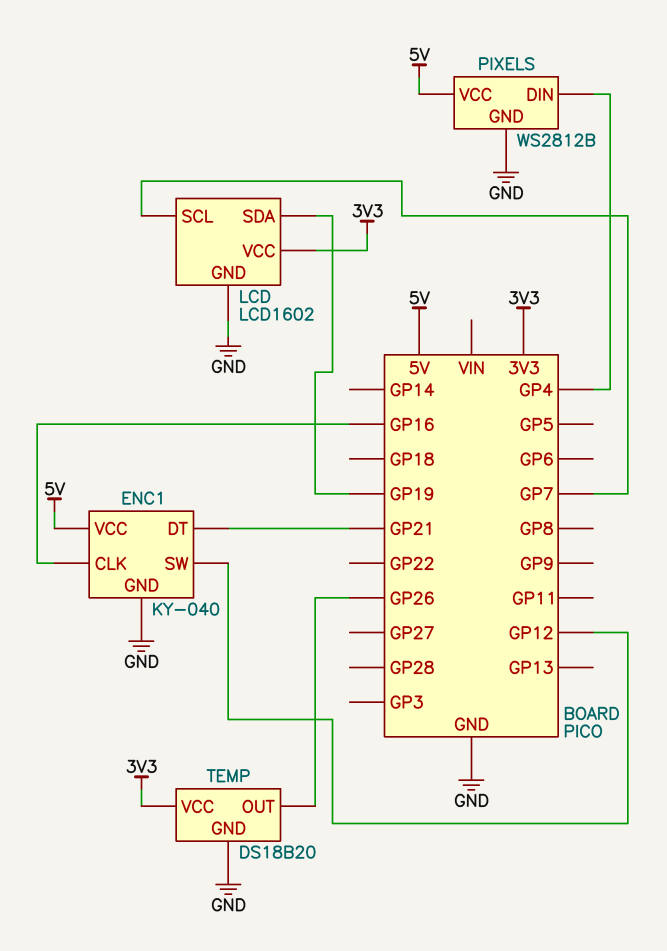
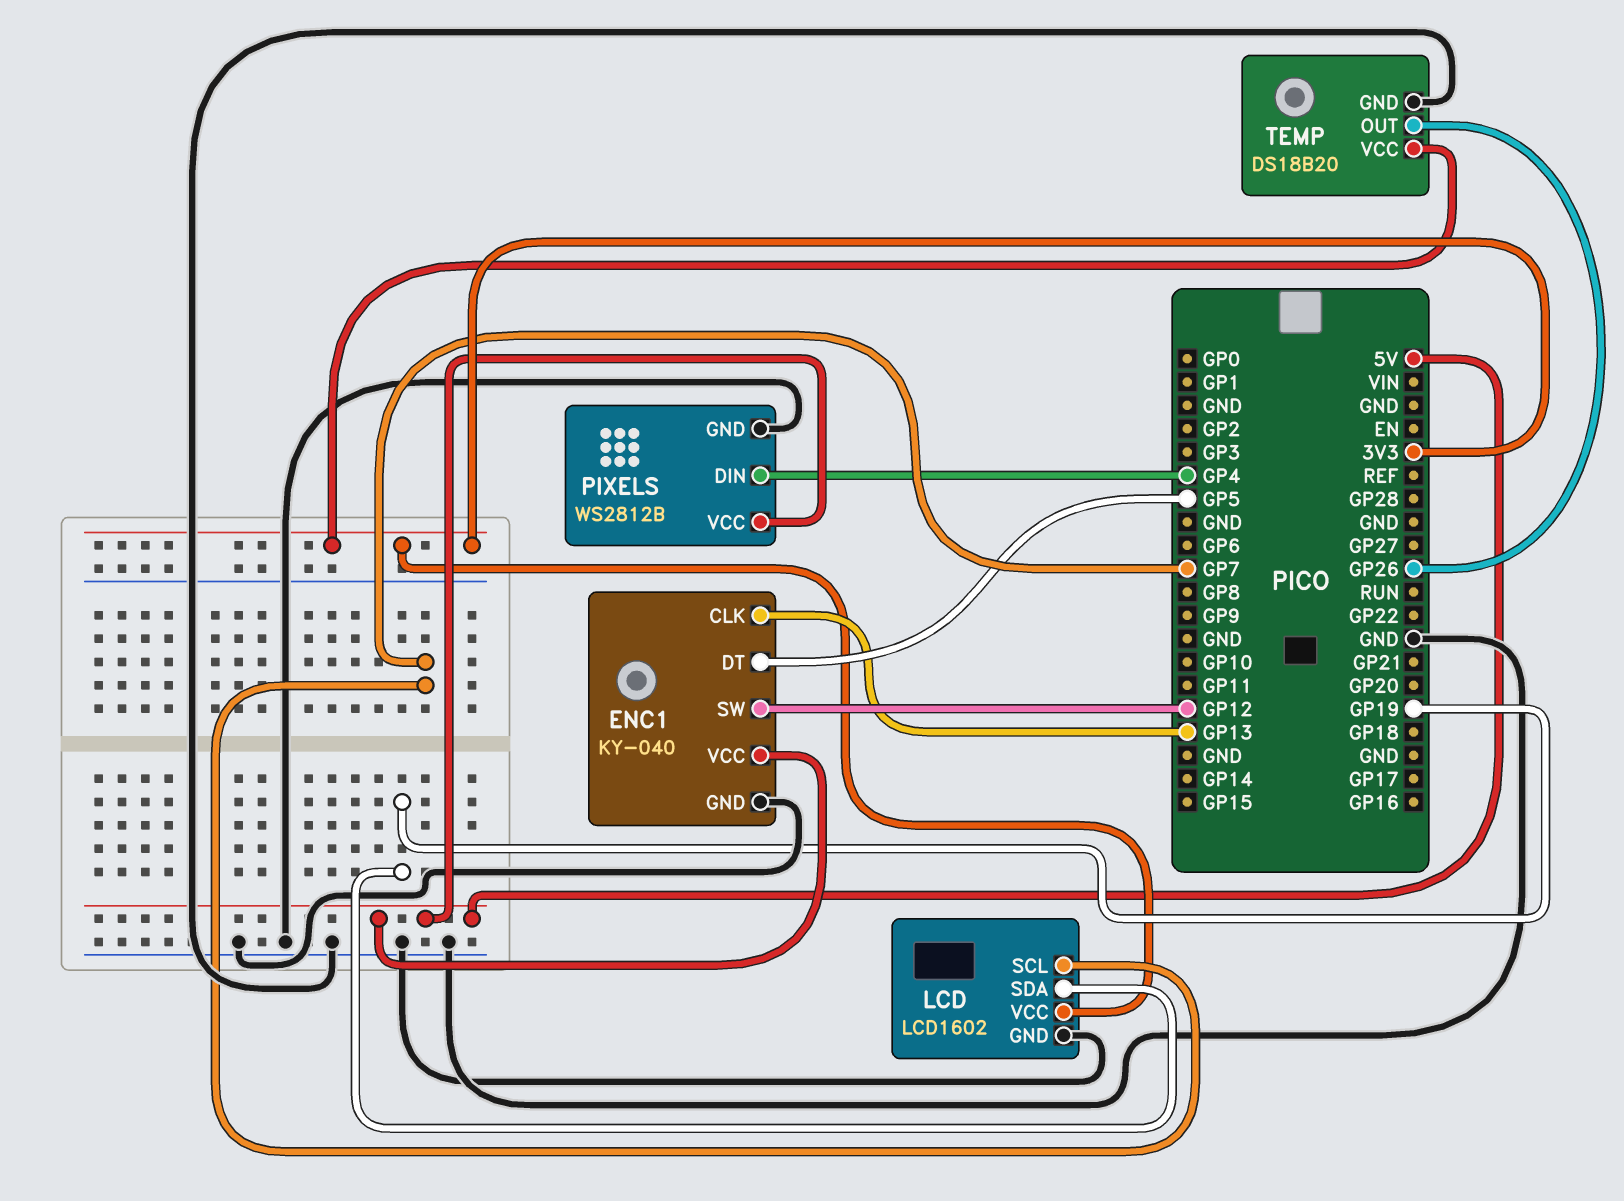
ENC1 pin CLK: GP16 -> GP13
ENC1 pin DT: GP21 -> GP5

